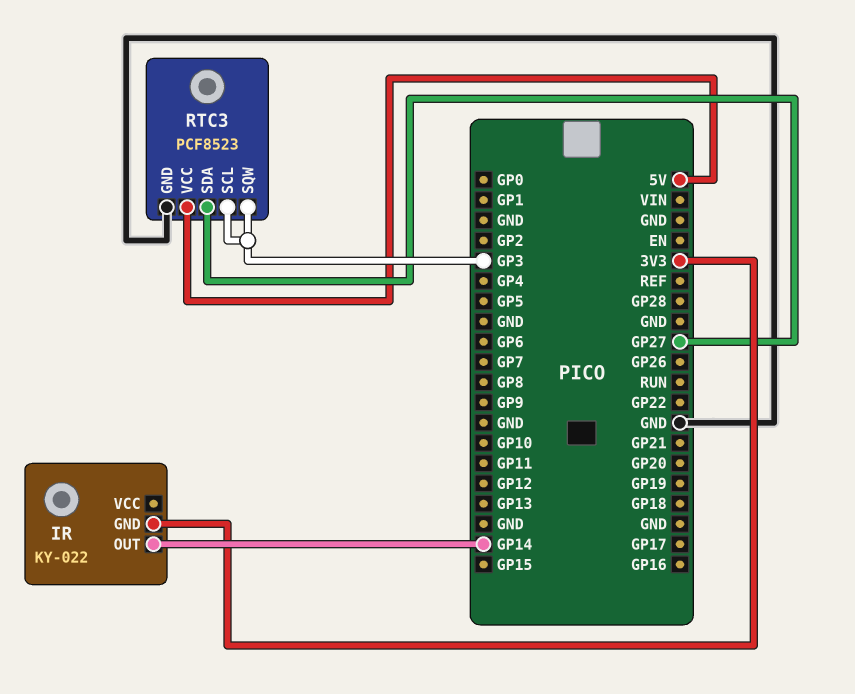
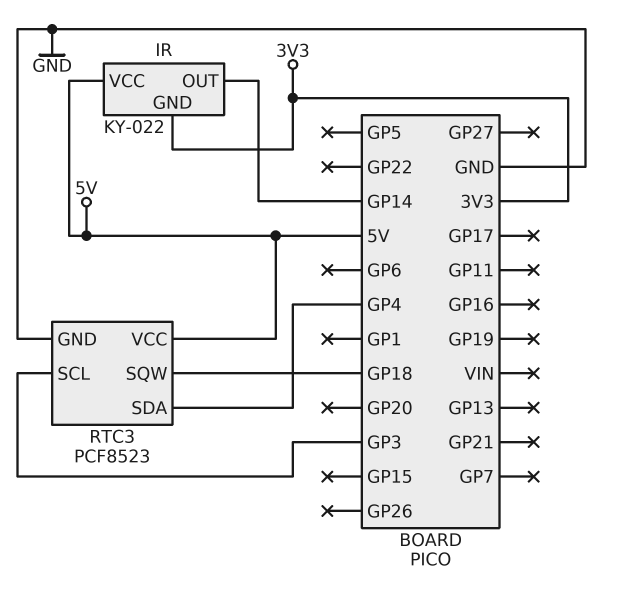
IR pin VCC: none -> 5V
RTC3 pin SDA: GP27 -> GP4
RTC3 pin SQW: GP3 -> GP18

